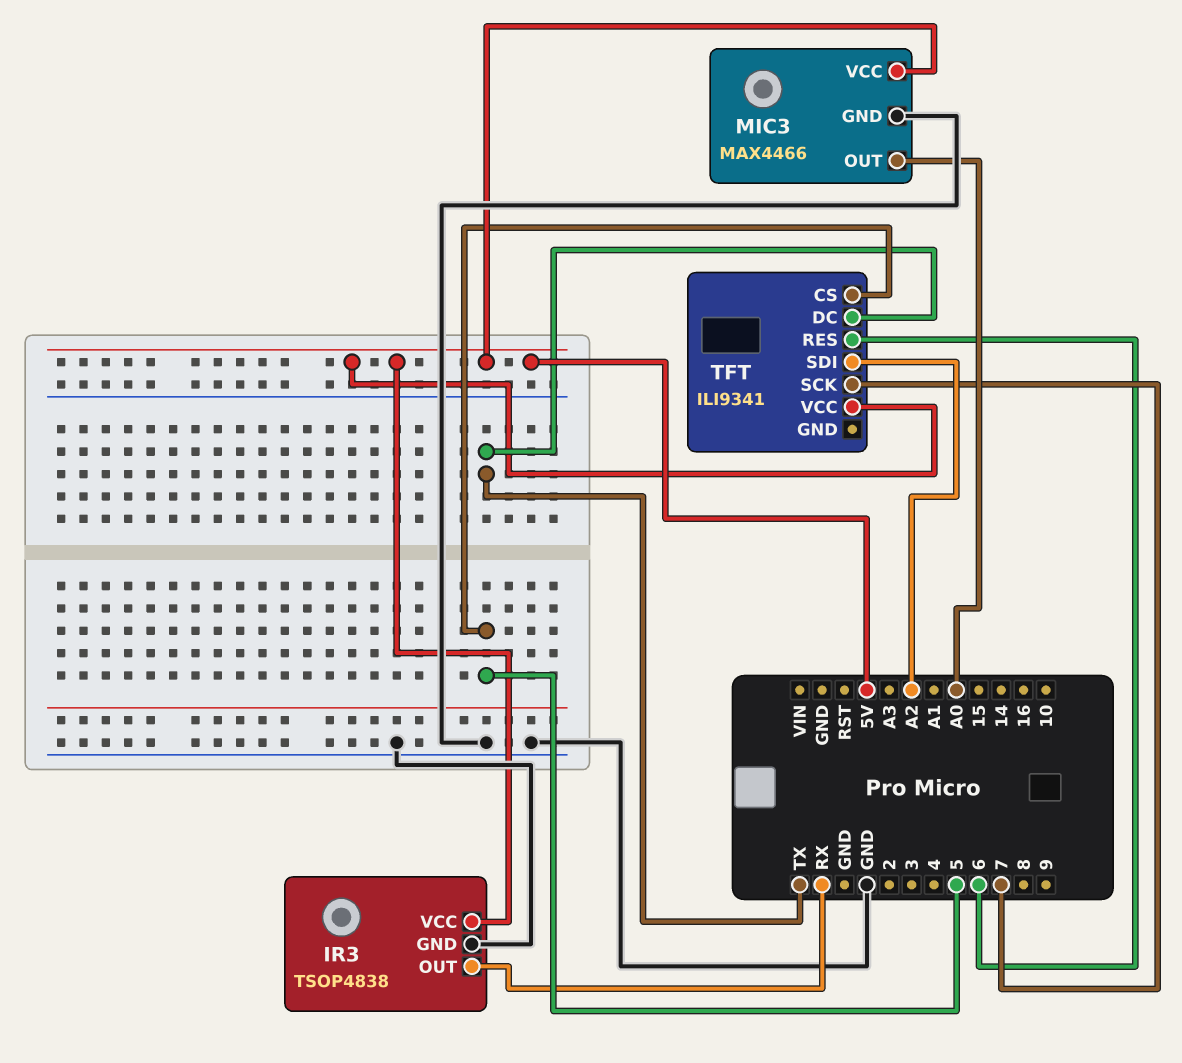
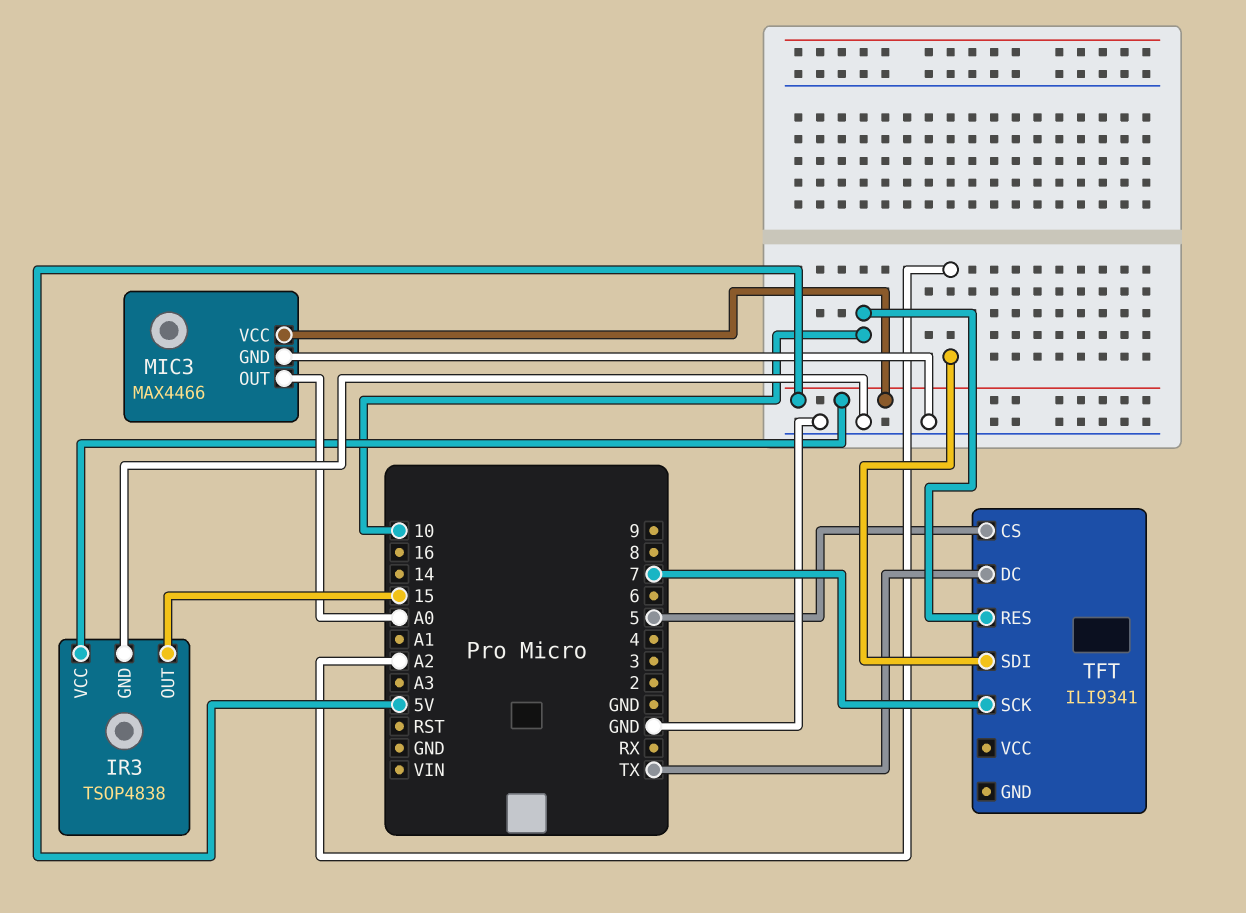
IR3 pin OUT: RX -> 15
TFT pin RES: 6 -> 10
TFT pin VCC: 5V -> none

